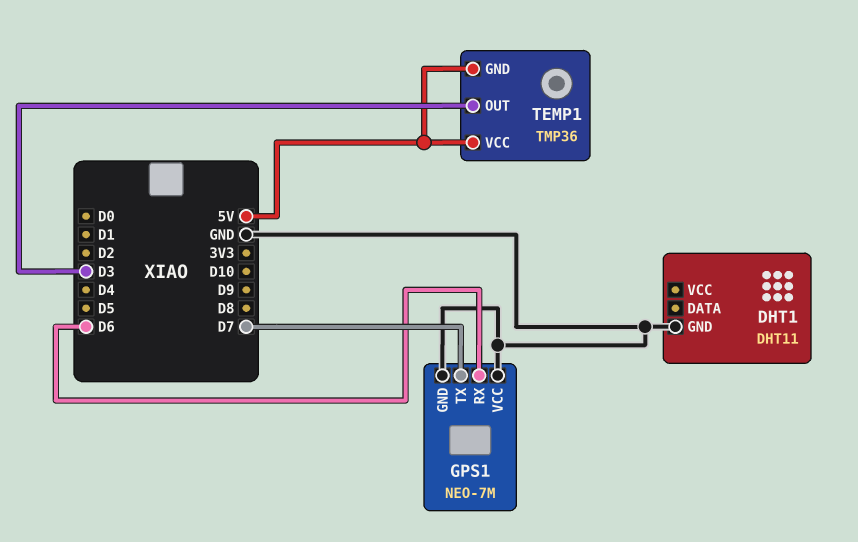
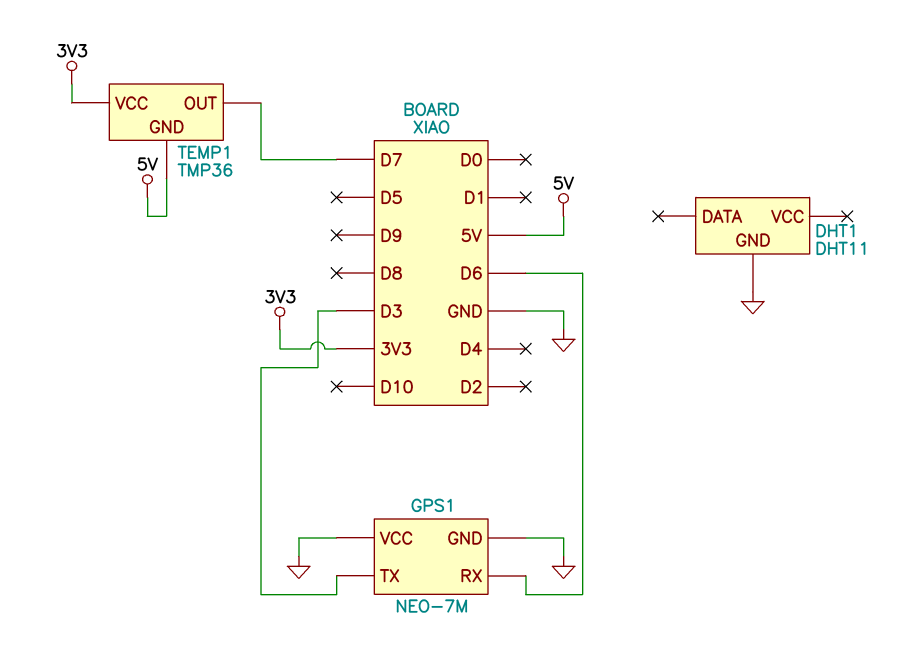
GPS1 pin TX: D7 -> D3
TEMP1 pin OUT: D3 -> D7
TEMP1 pin VCC: 5V -> 3V3

